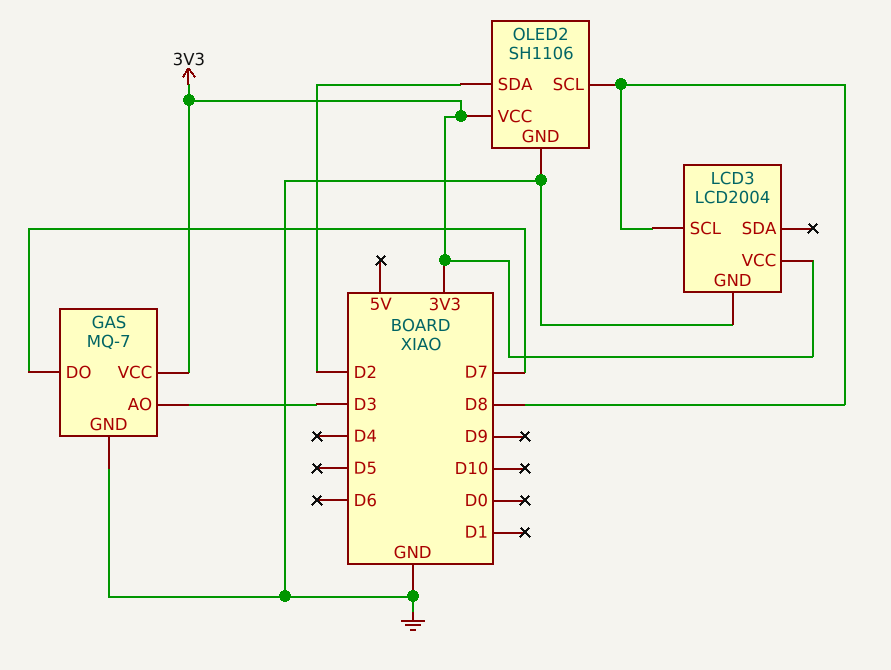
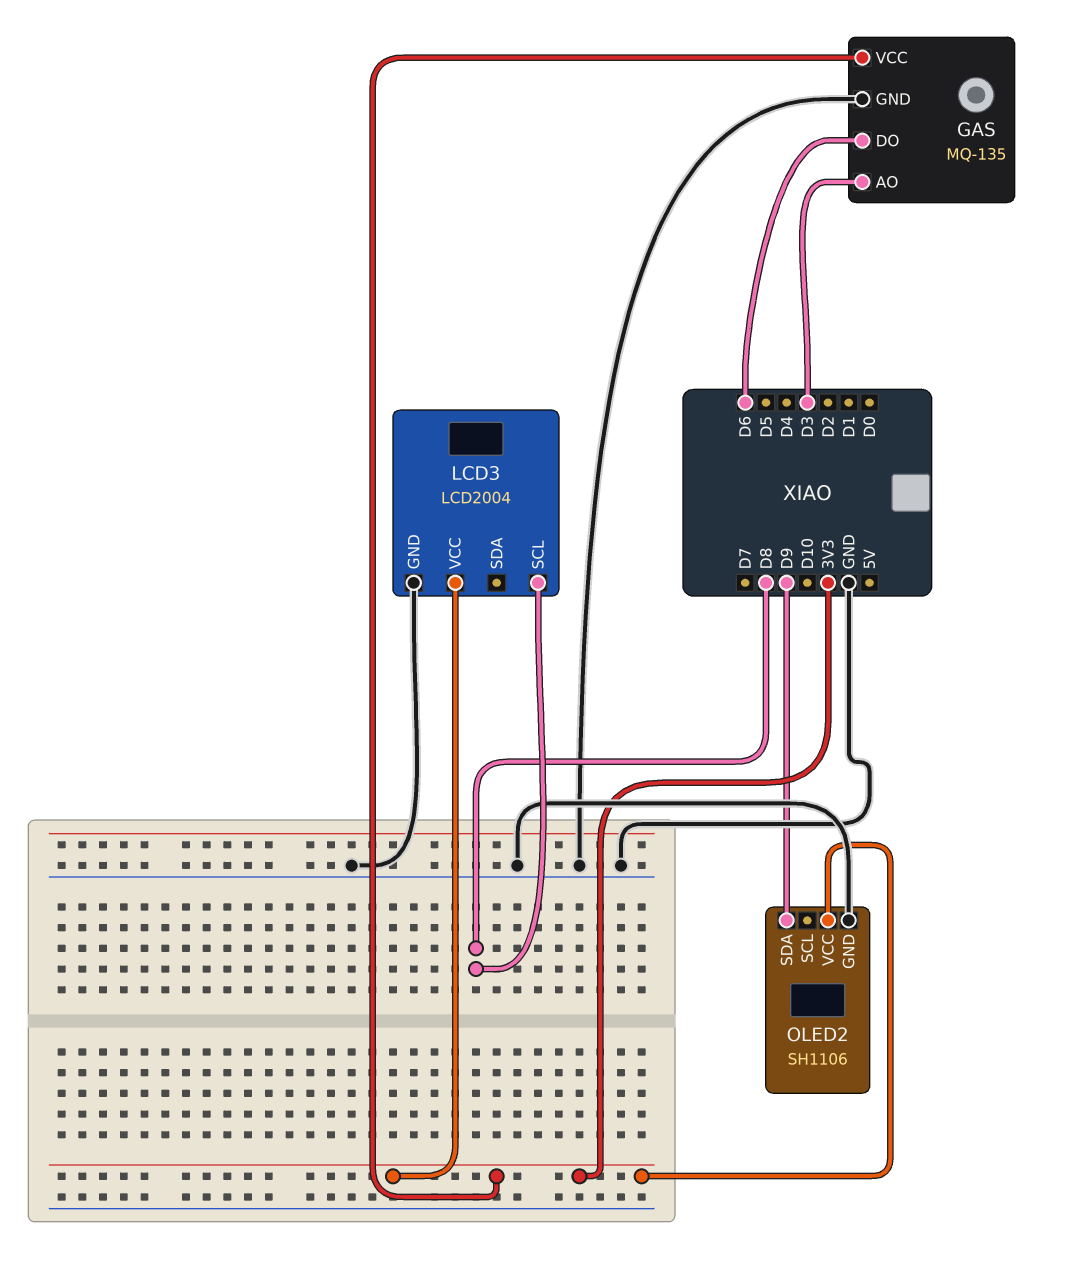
GAS: MQ-7 -> MQ-135
GAS pin DO: D7 -> D6
OLED2 pin SCL: D8 -> none
OLED2 pin SDA: D2 -> D9

